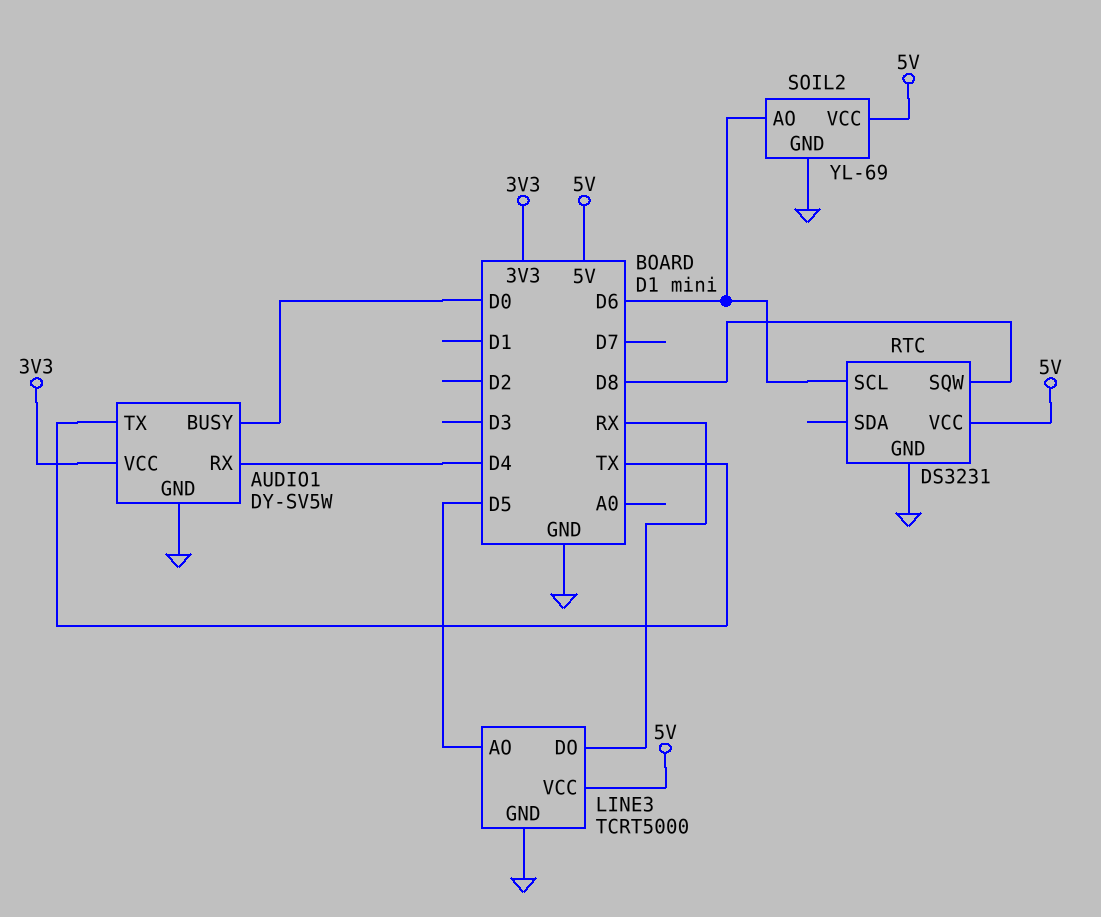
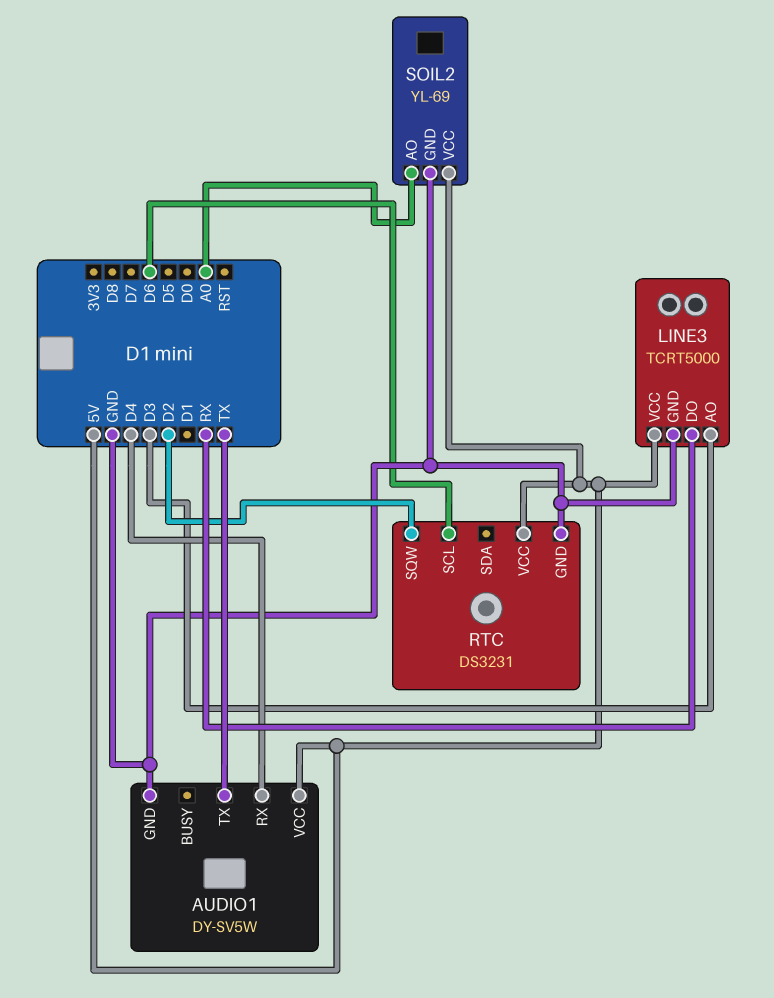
AUDIO1 pin BUSY: D0 -> none
AUDIO1 pin VCC: 3V3 -> 5V
LINE3 pin AO: D5 -> D3
RTC pin SQW: D8 -> D2
SOIL2 pin AO: D6 -> A0

